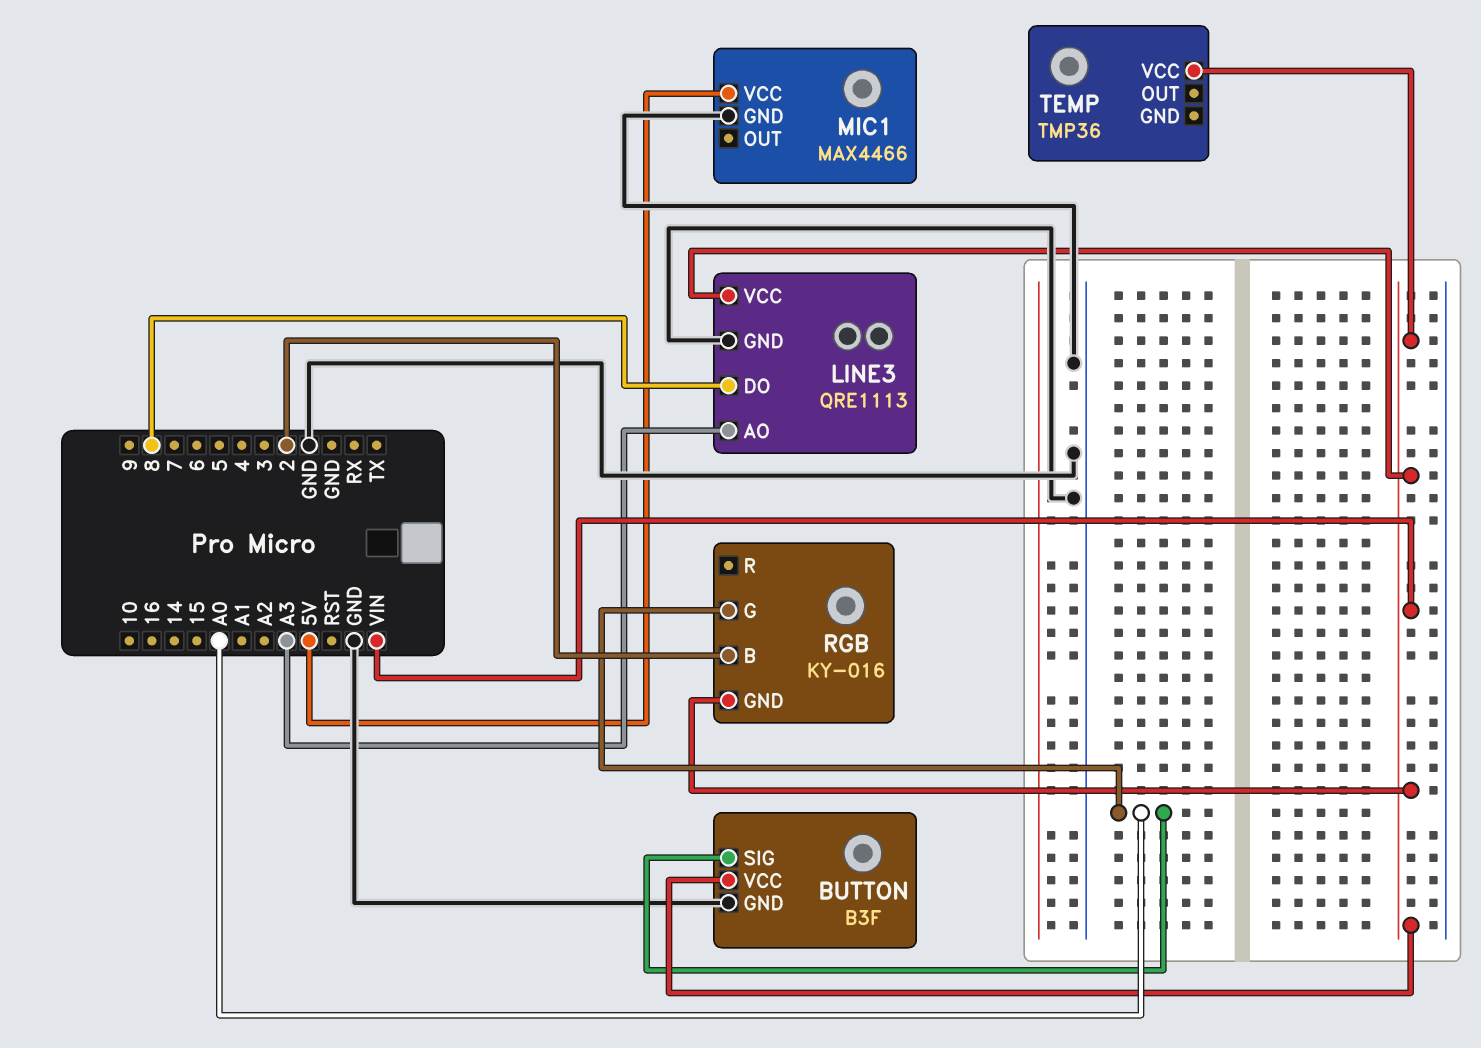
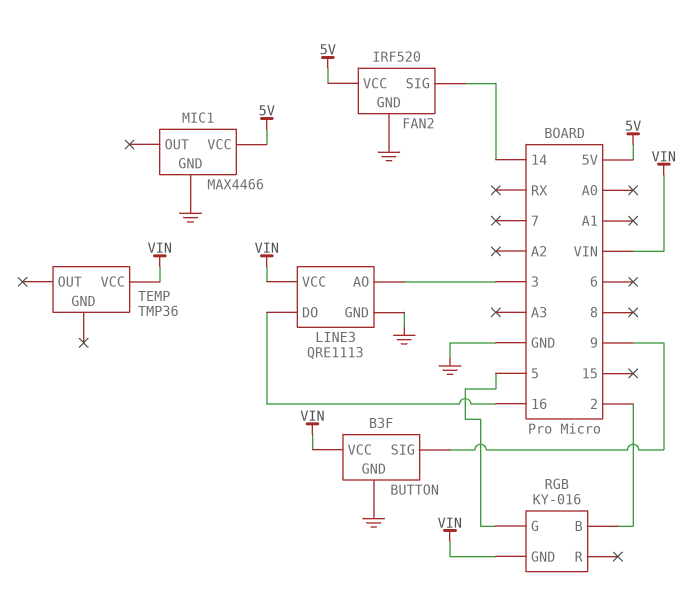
BUTTON pin SIG: A0 -> 9
FAN2: none -> IRF520
FAN2 pin GND: none -> GND
FAN2 pin SIG: none -> 14
FAN2 pin VCC: none -> 5V
LINE3 pin AO: A3 -> 3
LINE3 pin DO: 8 -> 16
RGB pin G: A0 -> 5

